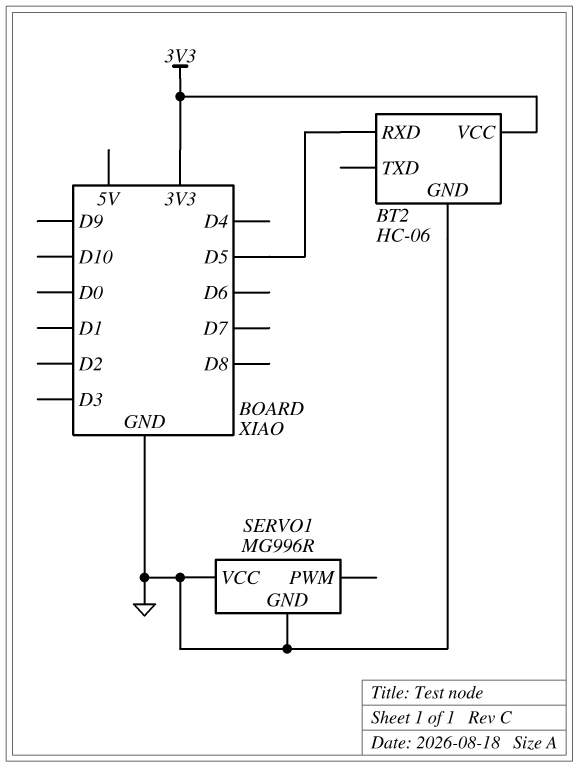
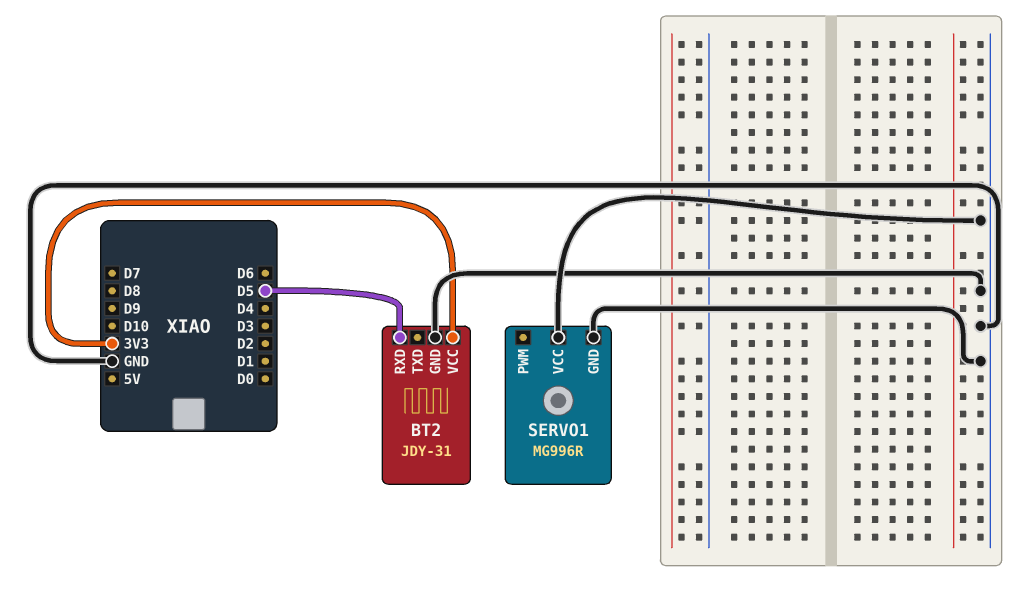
BT2: HC-06 -> JDY-31

